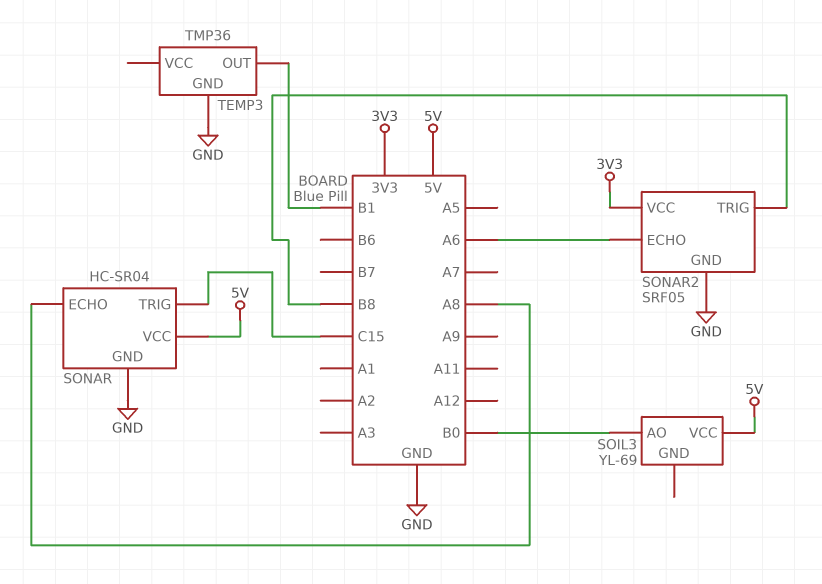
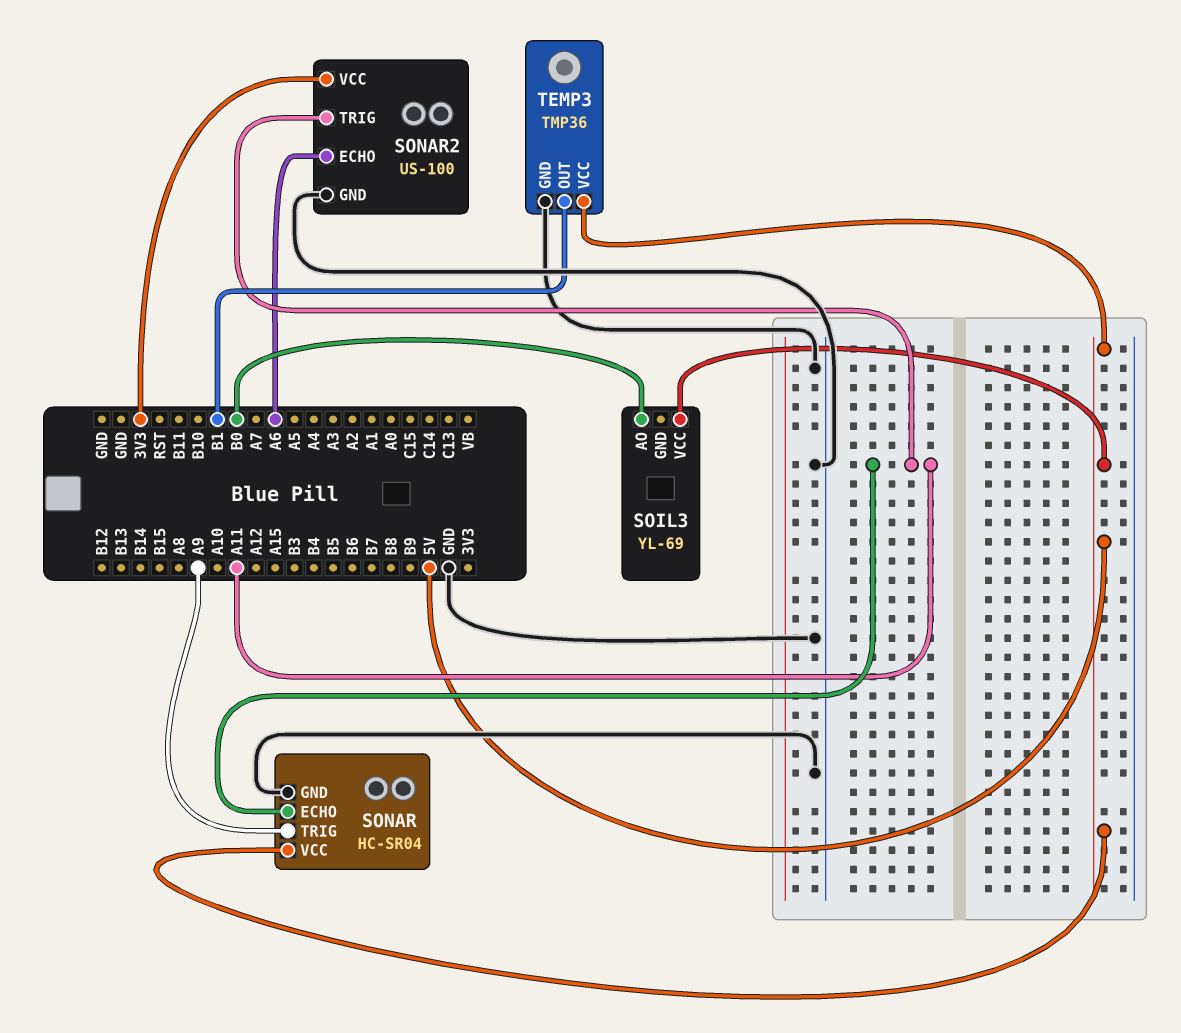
SONAR pin ECHO: A8 -> A11
SONAR pin TRIG: C15 -> A9
SONAR2: SRF05 -> US-100
SONAR2 pin TRIG: B8 -> A11
TEMP3 pin VCC: none -> 5V

